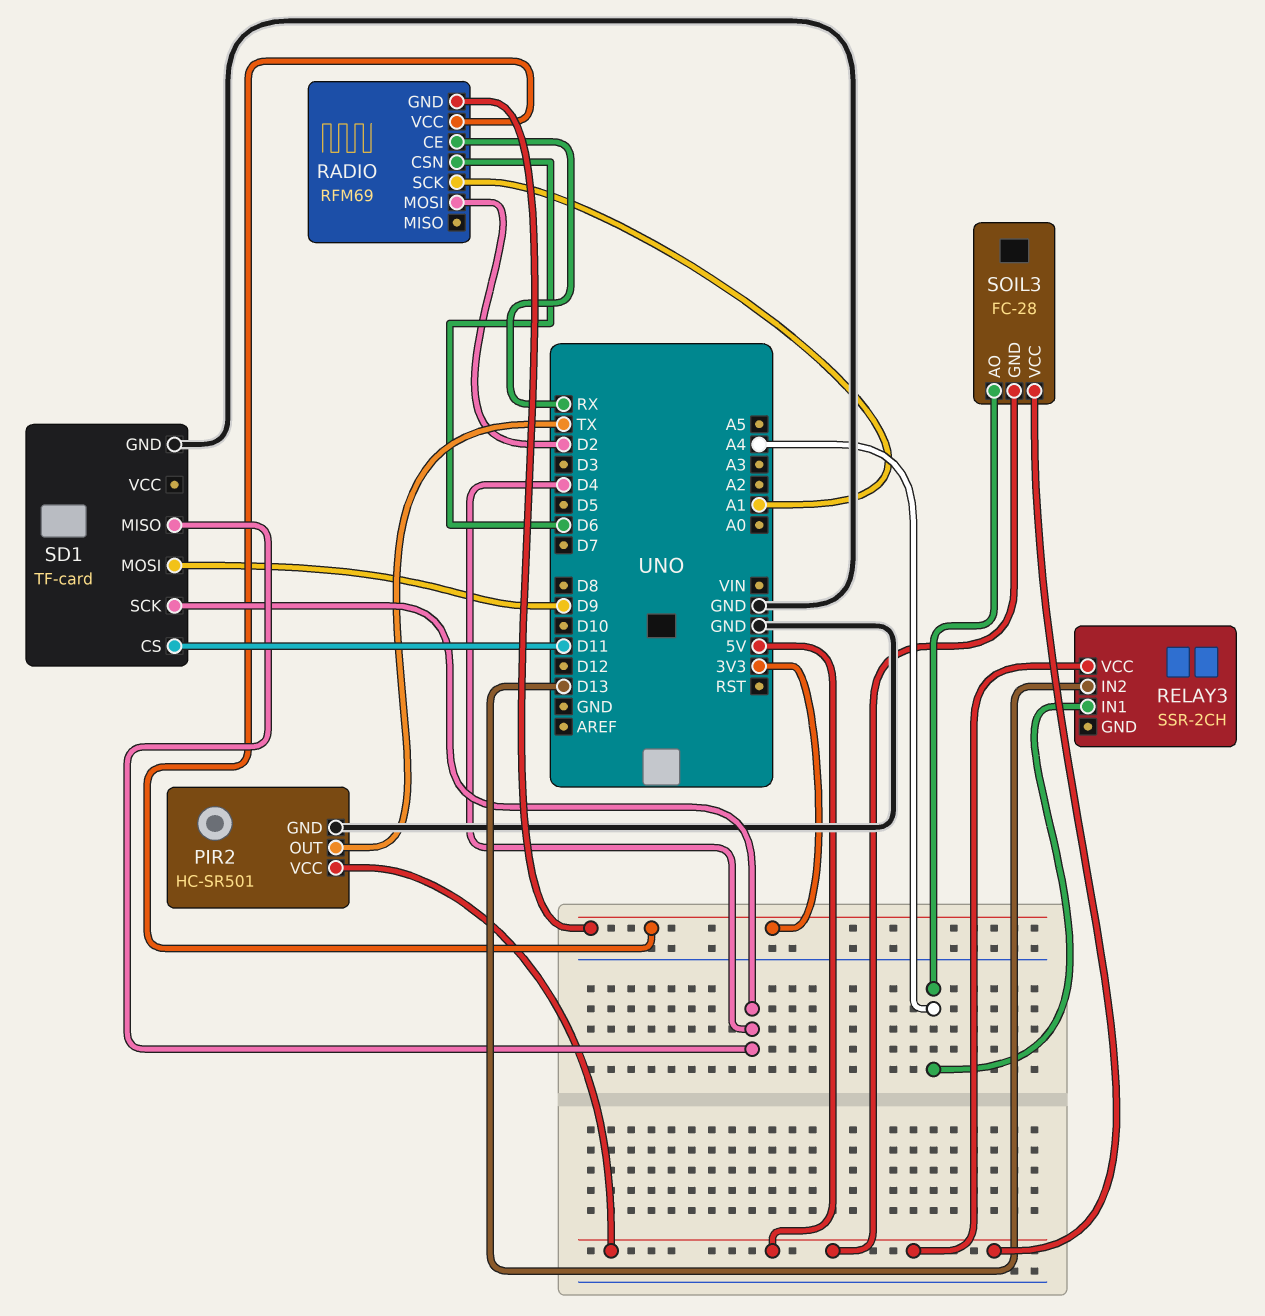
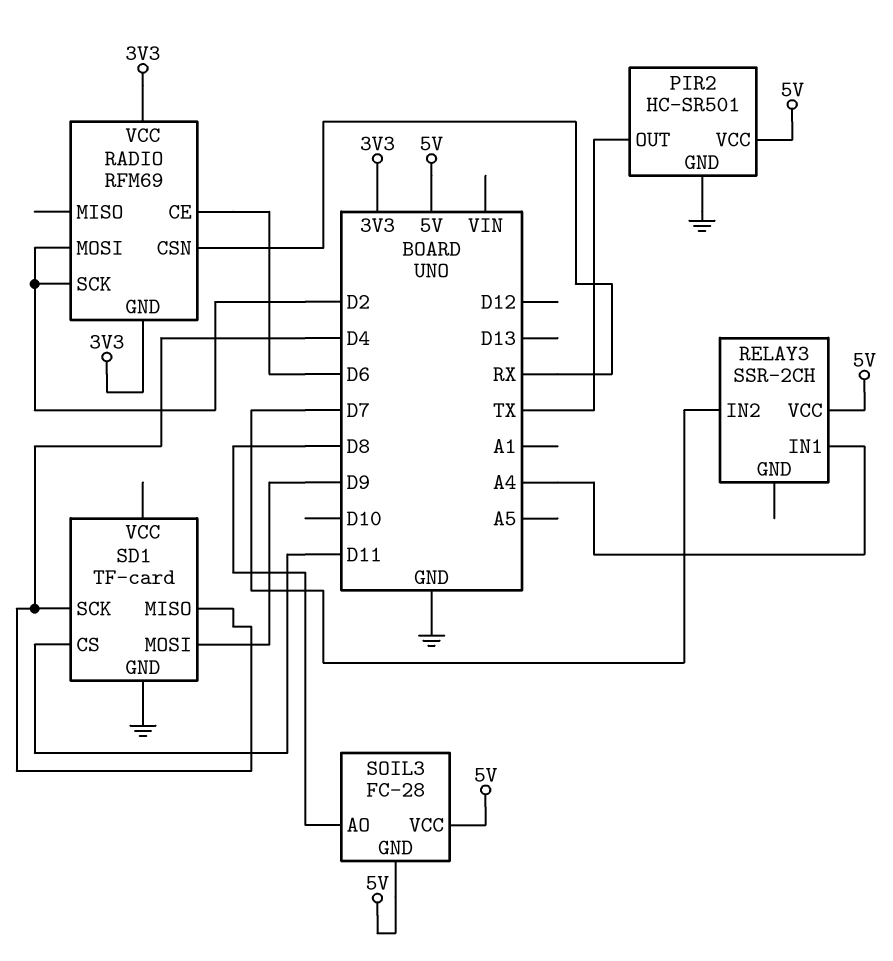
RADIO pin CE: RX -> D6
RADIO pin CSN: D6 -> RX
RADIO pin SCK: A1 -> D2
RELAY3 pin IN2: D13 -> D7
SOIL3 pin AO: A4 -> D8

